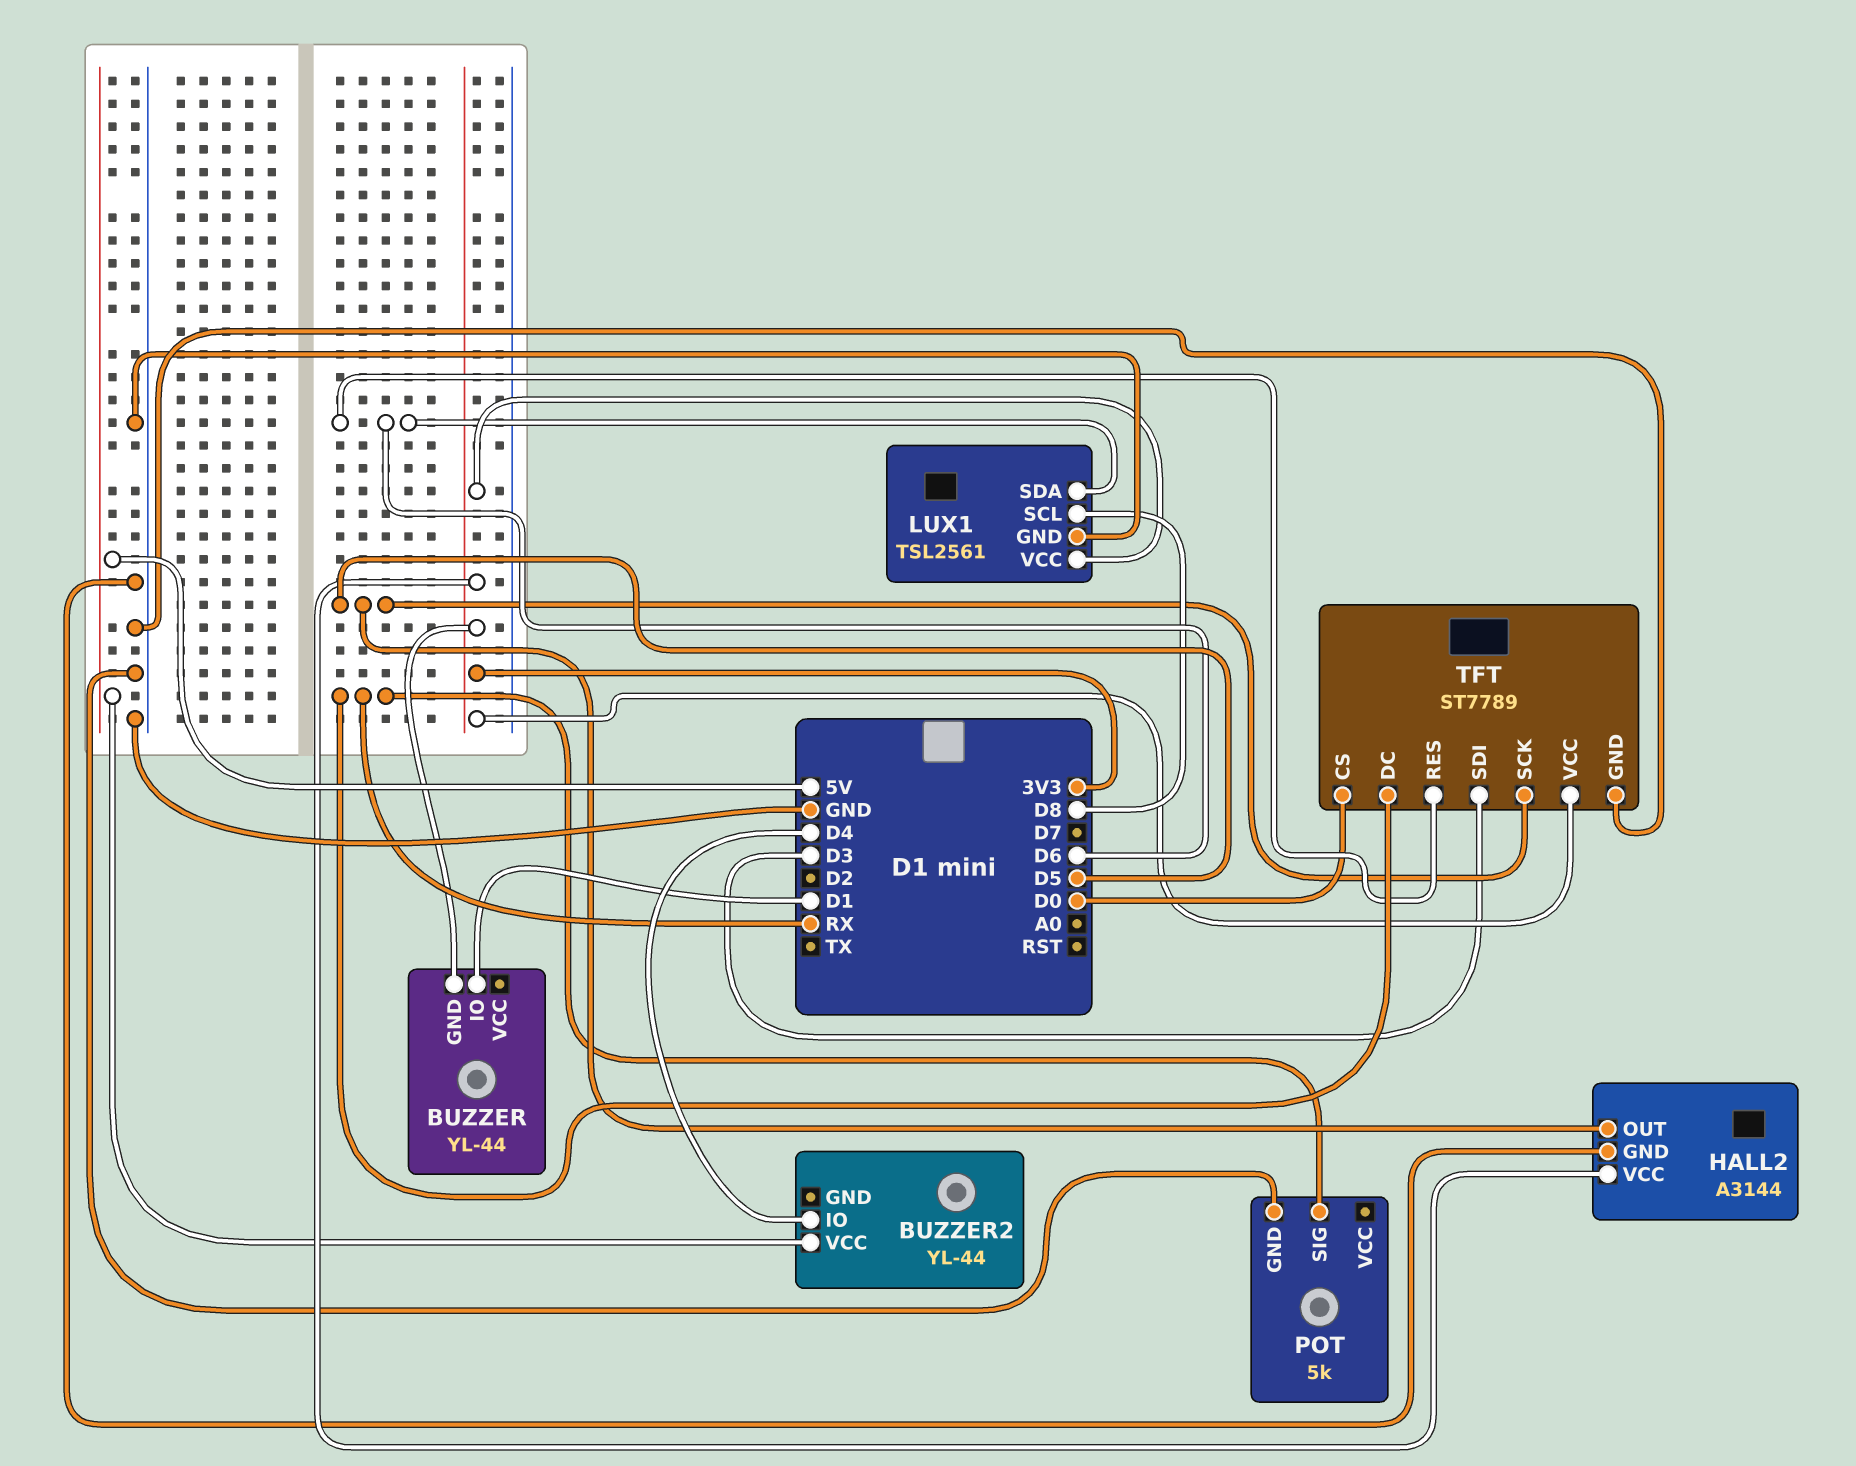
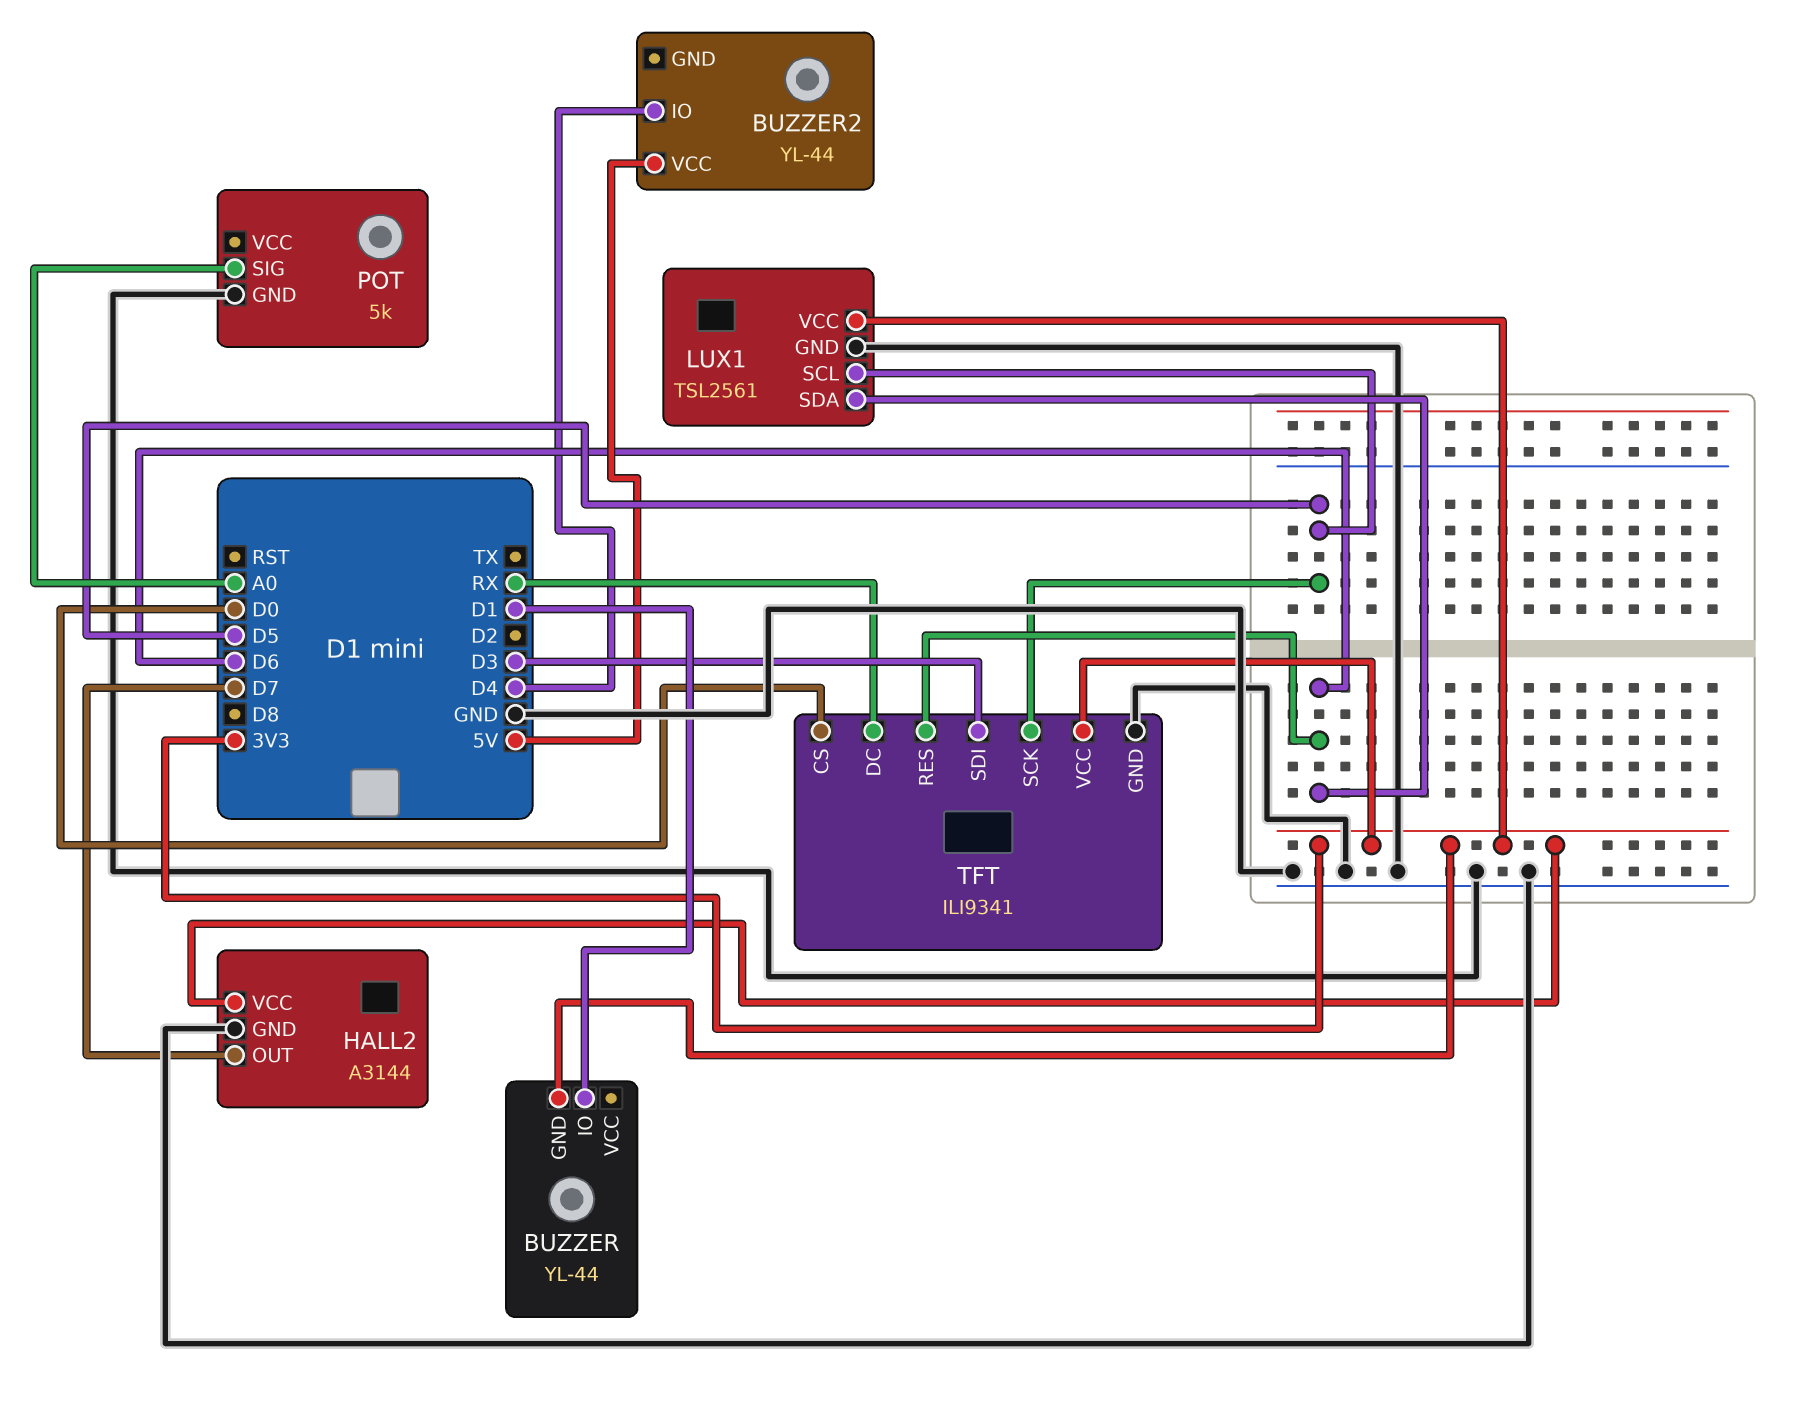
HALL2 pin OUT: D5 -> D7
LUX1 pin SCL: D8 -> D5
POT pin SIG: RX -> A0
TFT: ST7789 -> ILI9341

